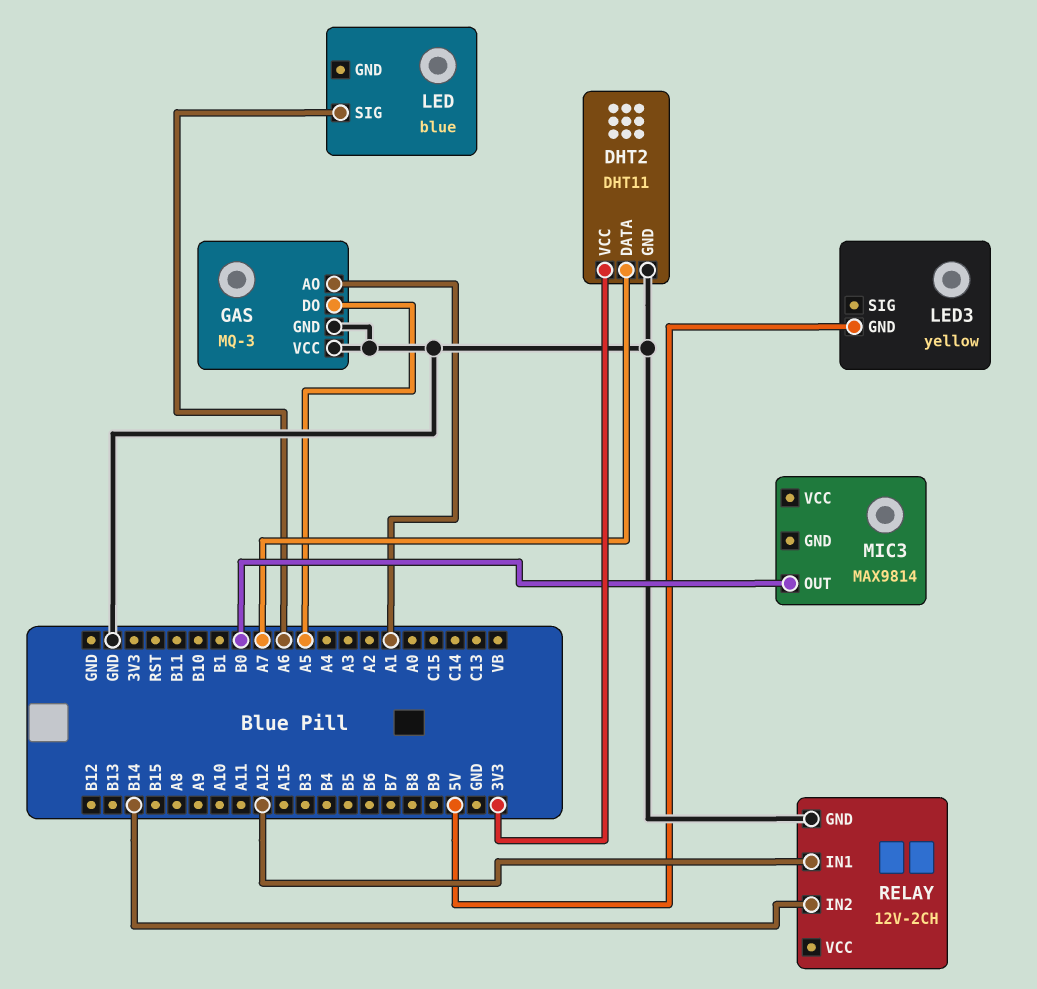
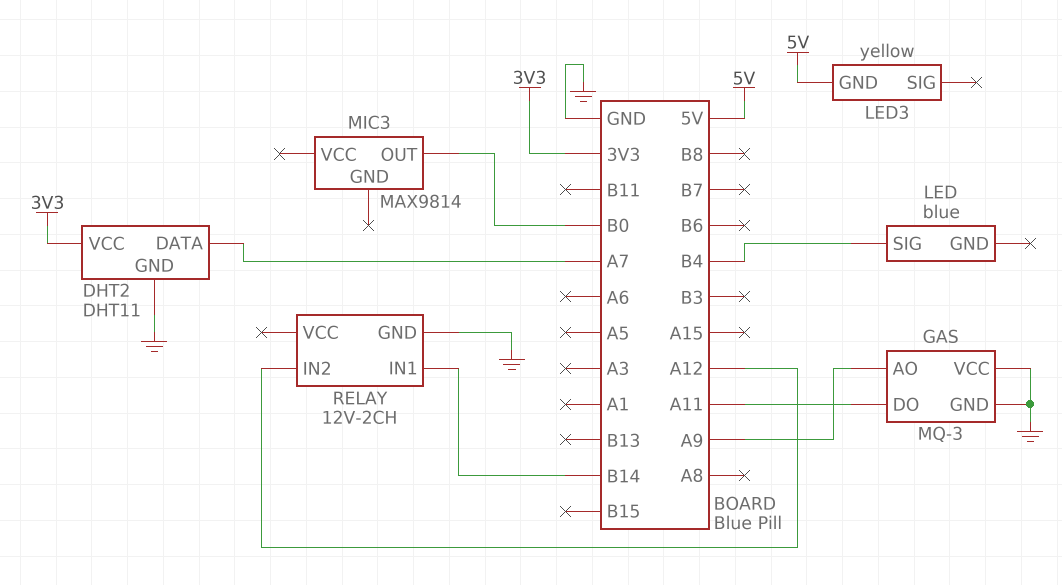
GAS pin AO: A1 -> A9
GAS pin DO: A5 -> A11
LED pin SIG: A6 -> B4
RELAY pin IN1: A12 -> B14
RELAY pin IN2: B14 -> A12

